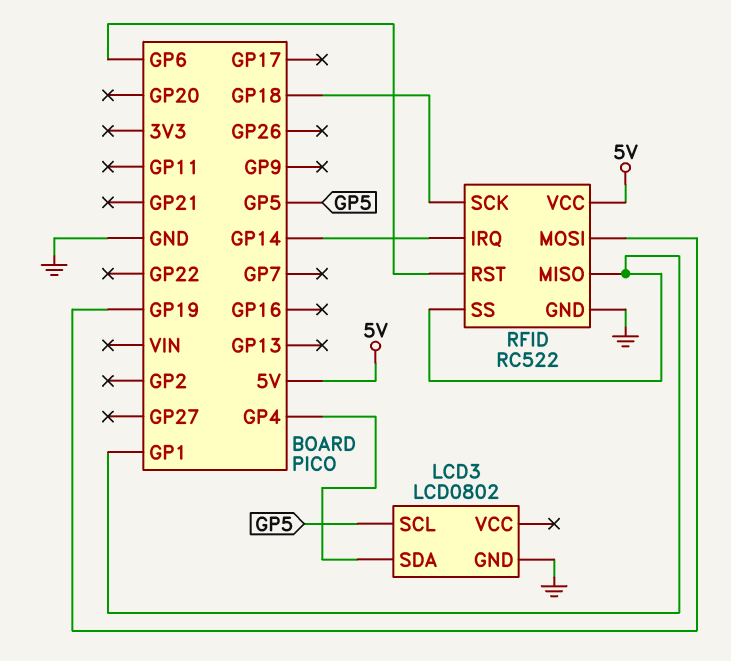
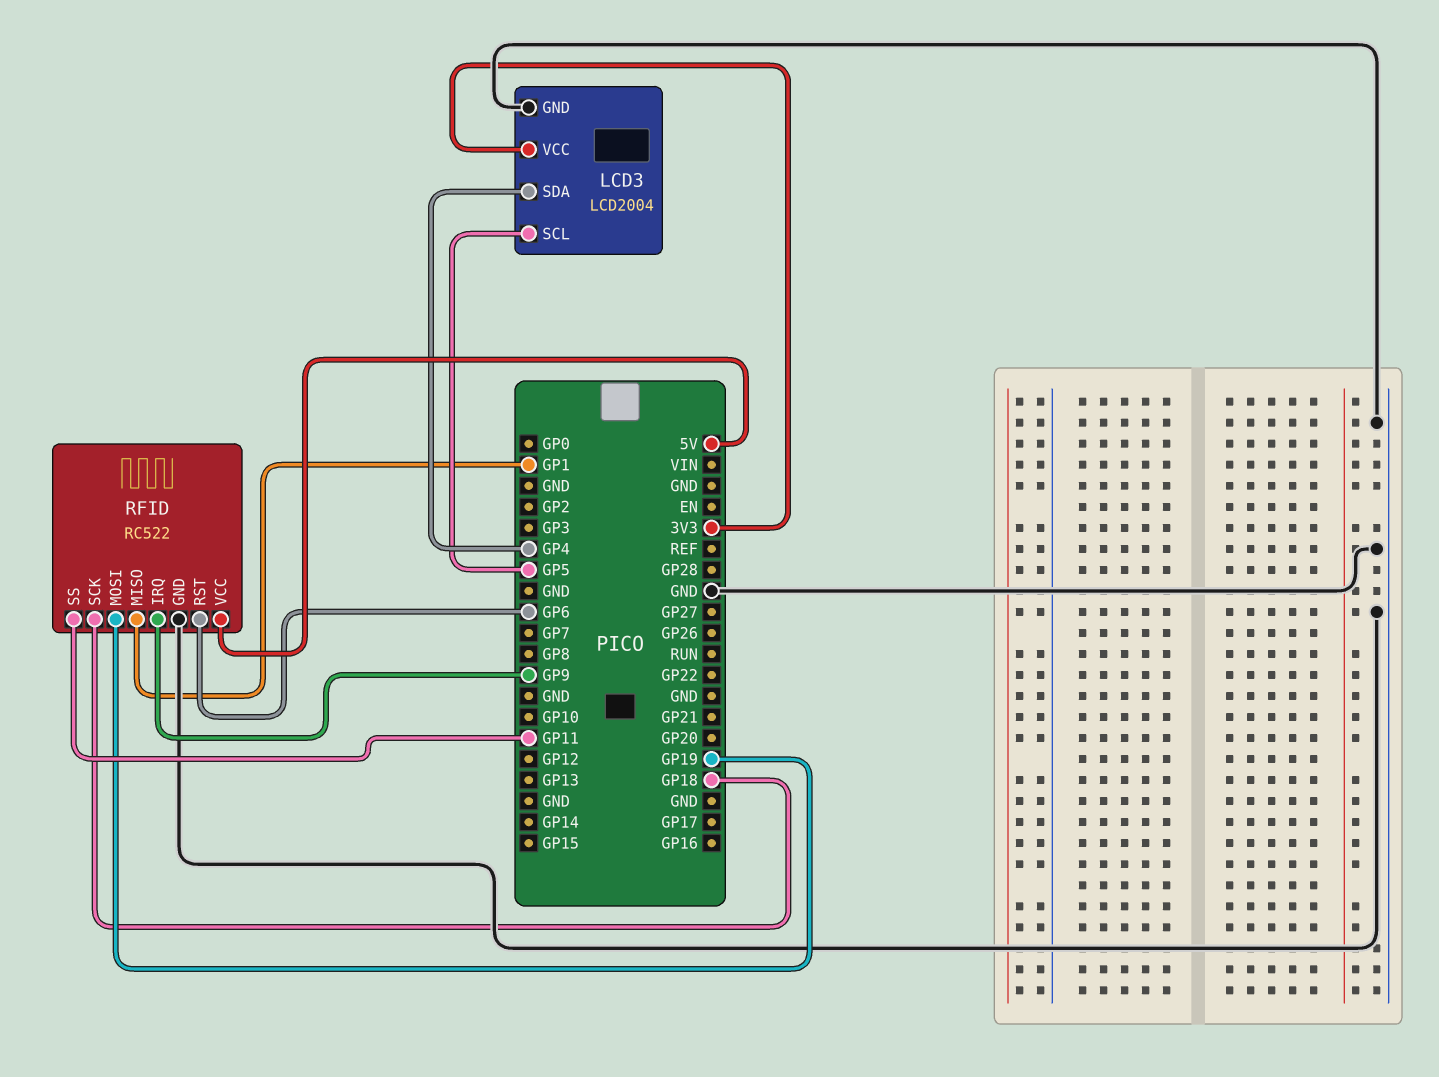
LCD3: LCD0802 -> LCD2004
LCD3 pin VCC: none -> 3V3
RFID pin IRQ: GP14 -> GP9
RFID pin SS: GP1 -> GP11

